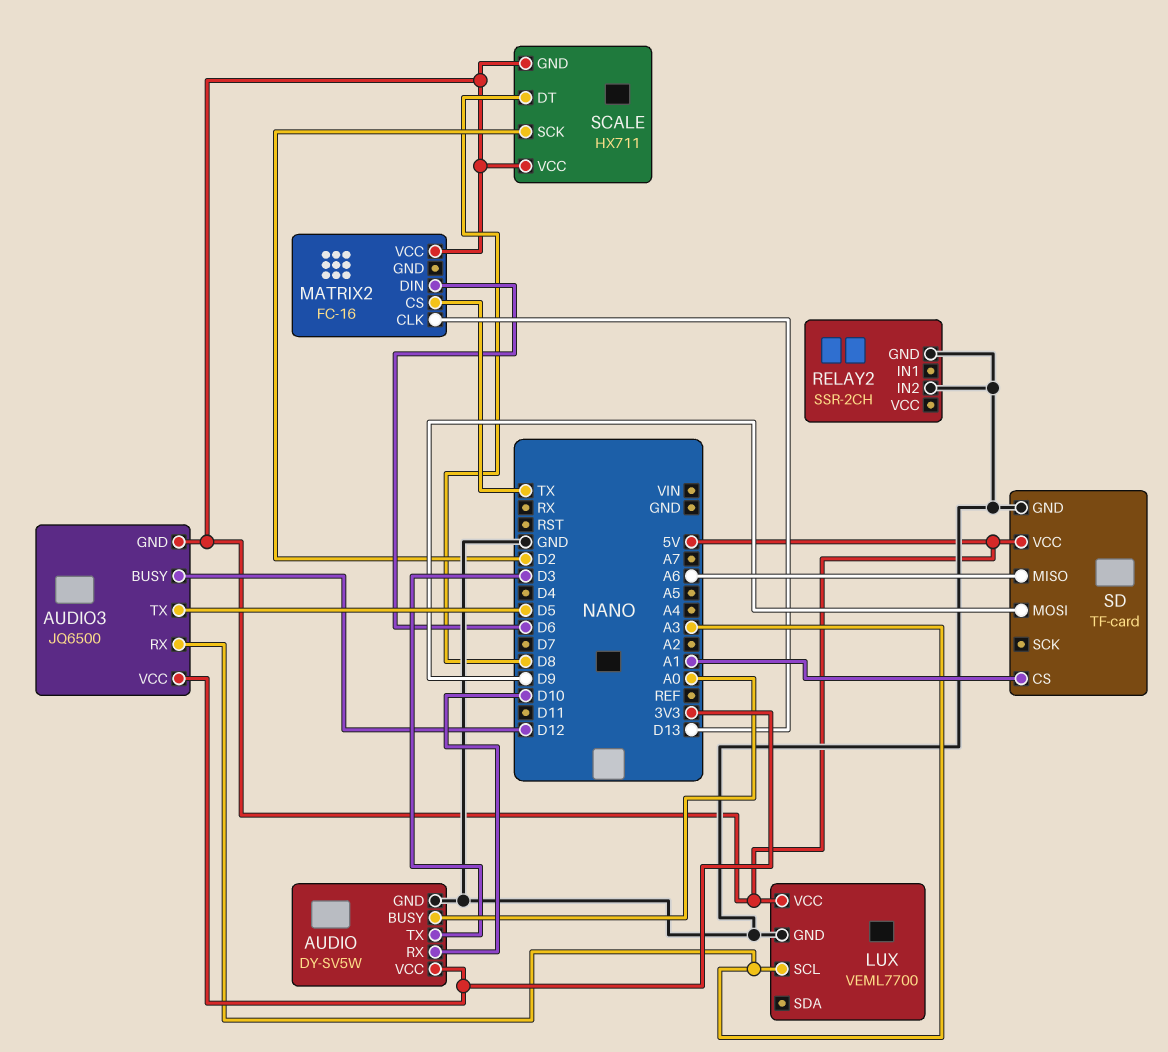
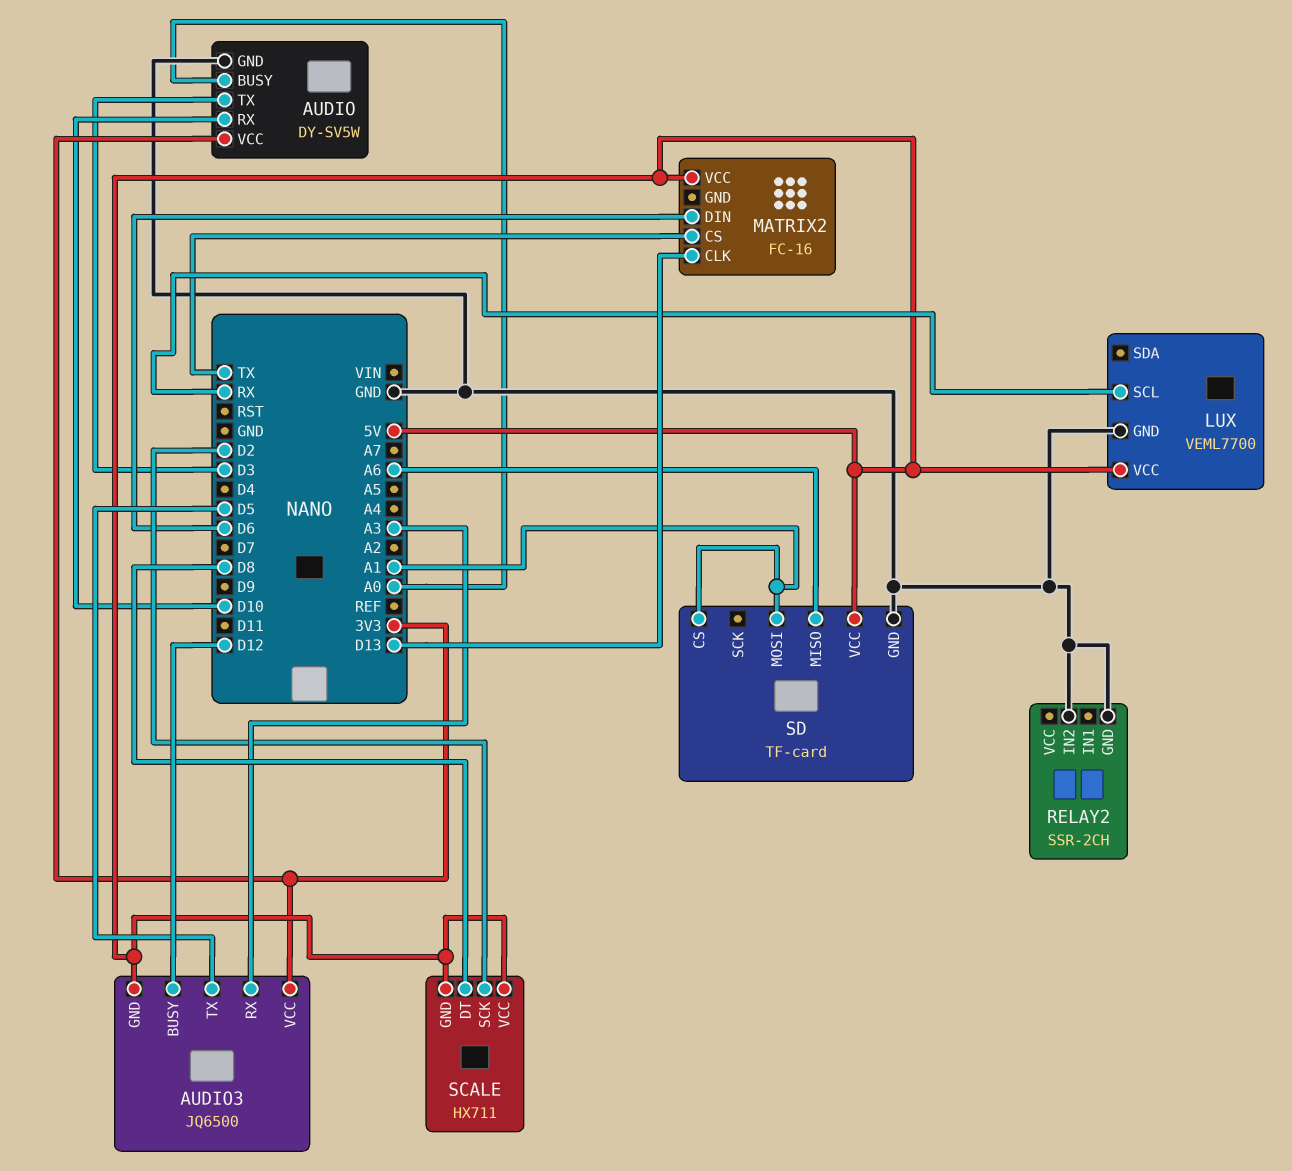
LUX pin SCL: A3 -> RX
SD pin MOSI: D9 -> A1

